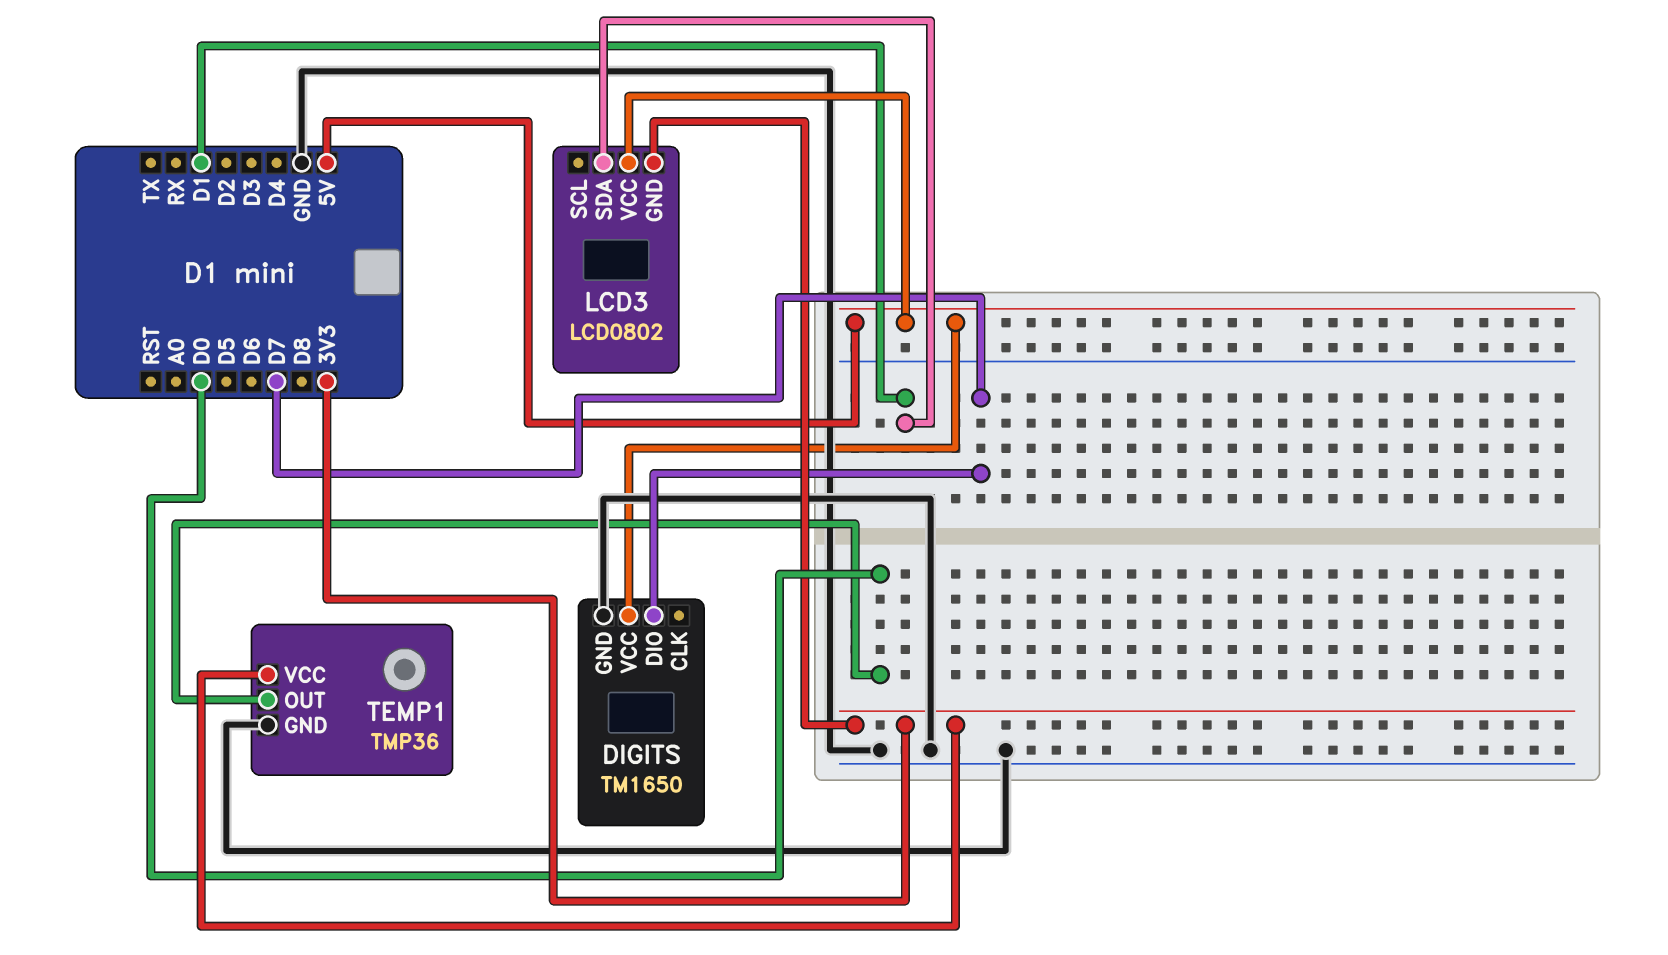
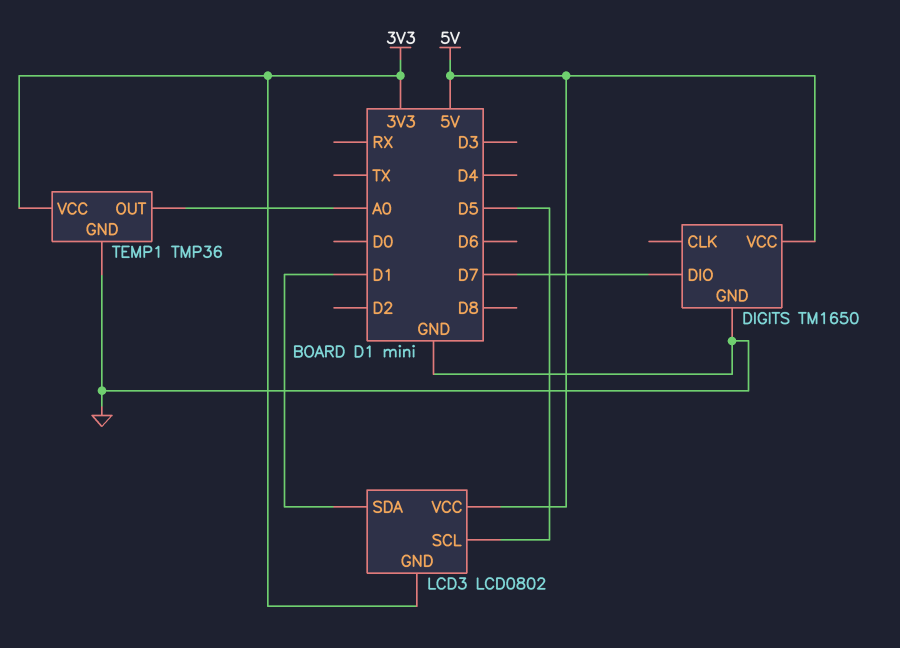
LCD3 pin SCL: none -> D5
TEMP1 pin OUT: D0 -> A0

